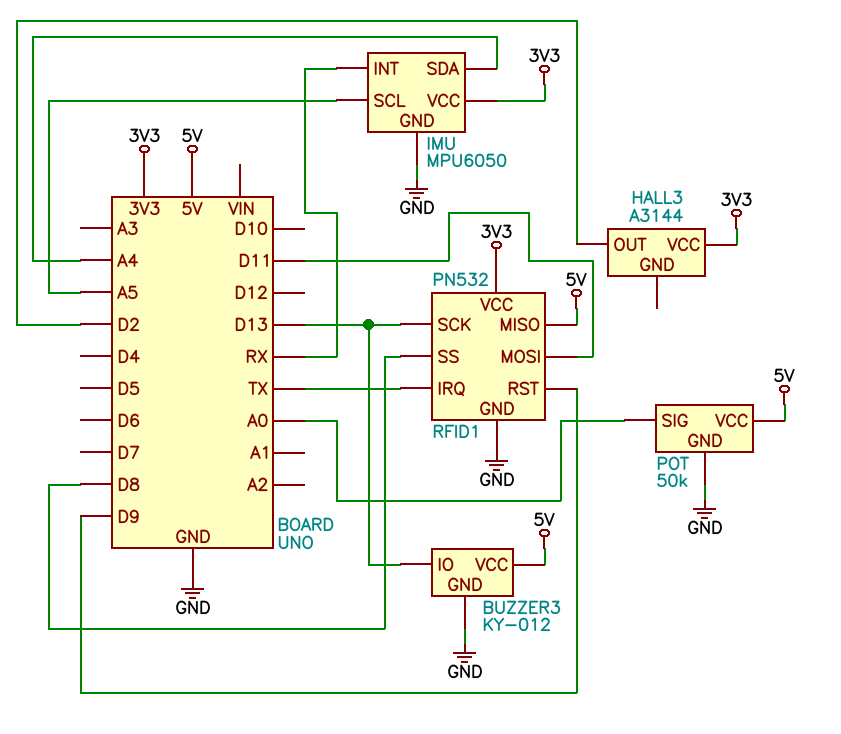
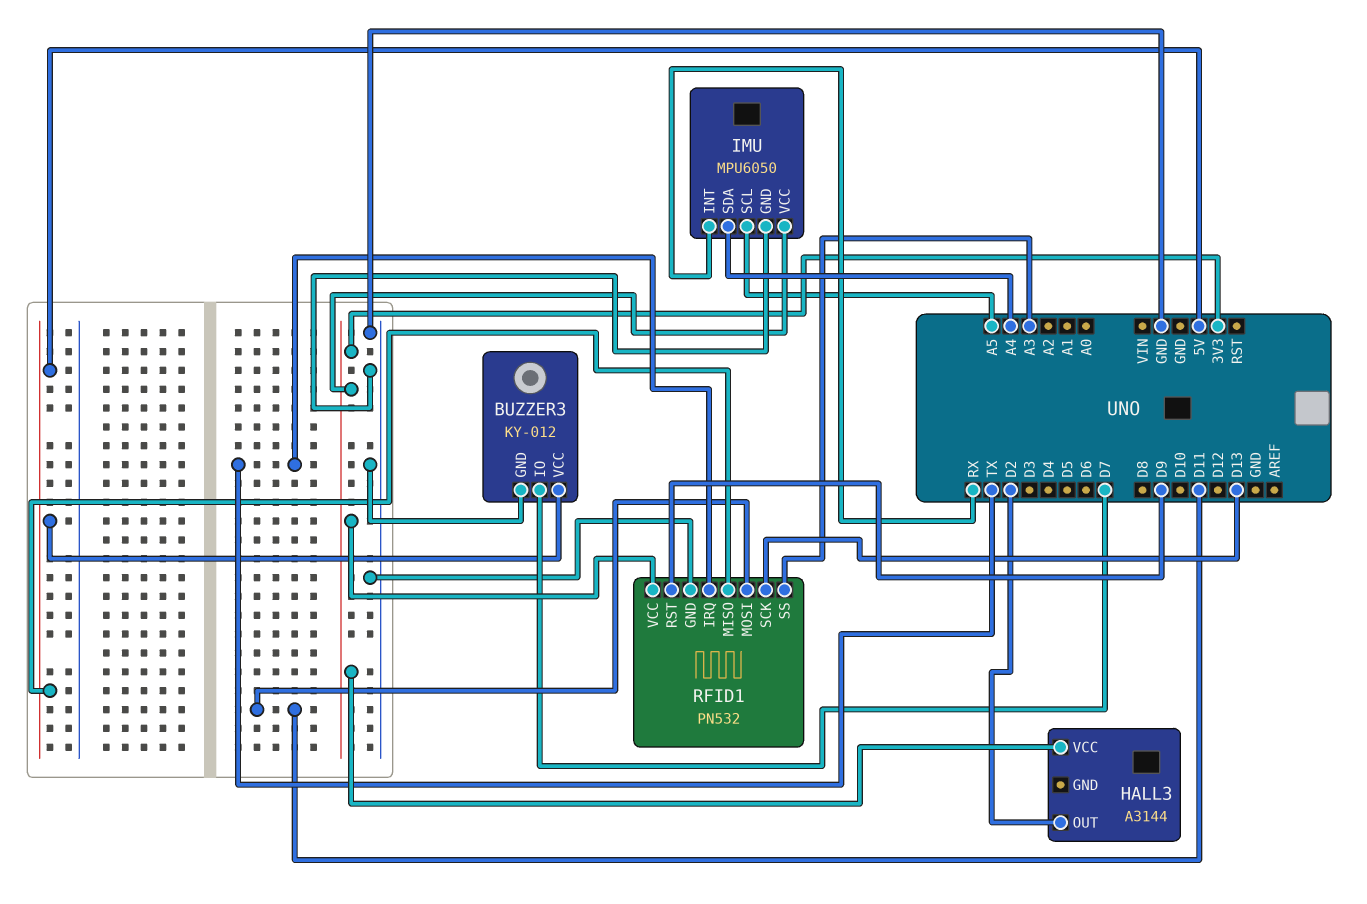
BUZZER3 pin IO: D13 -> D7
POT: 50k -> none
POT pin GND: GND -> none
POT pin SIG: A0 -> none
POT pin VCC: 5V -> none
RFID1 pin SS: D8 -> A3

